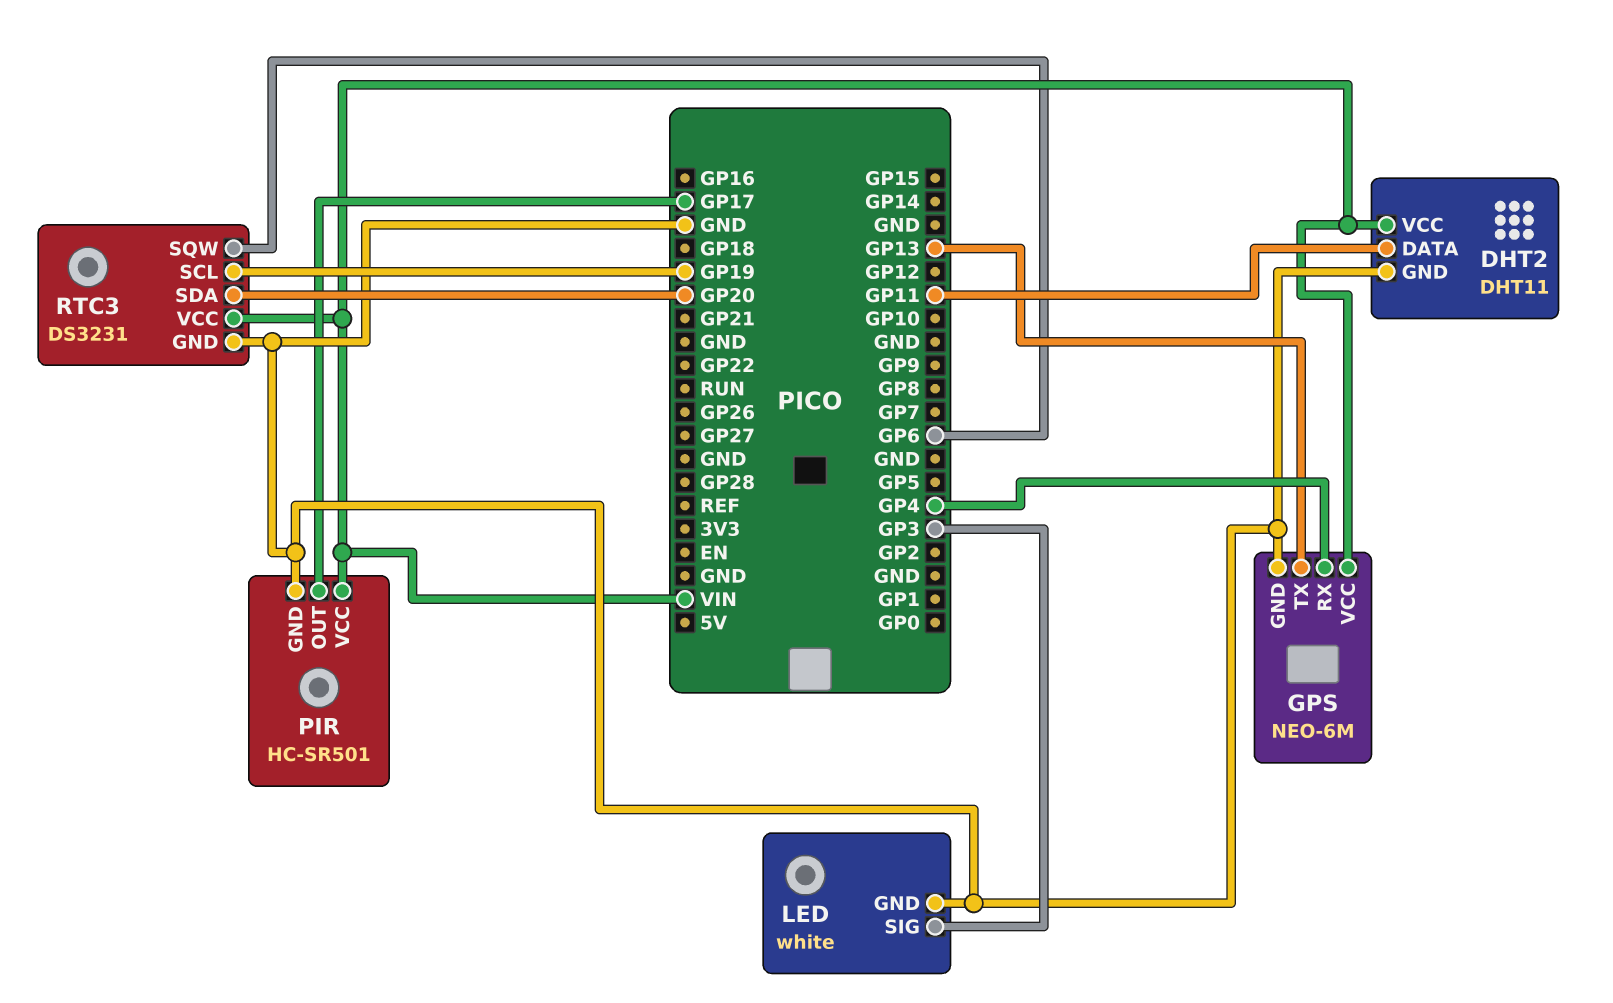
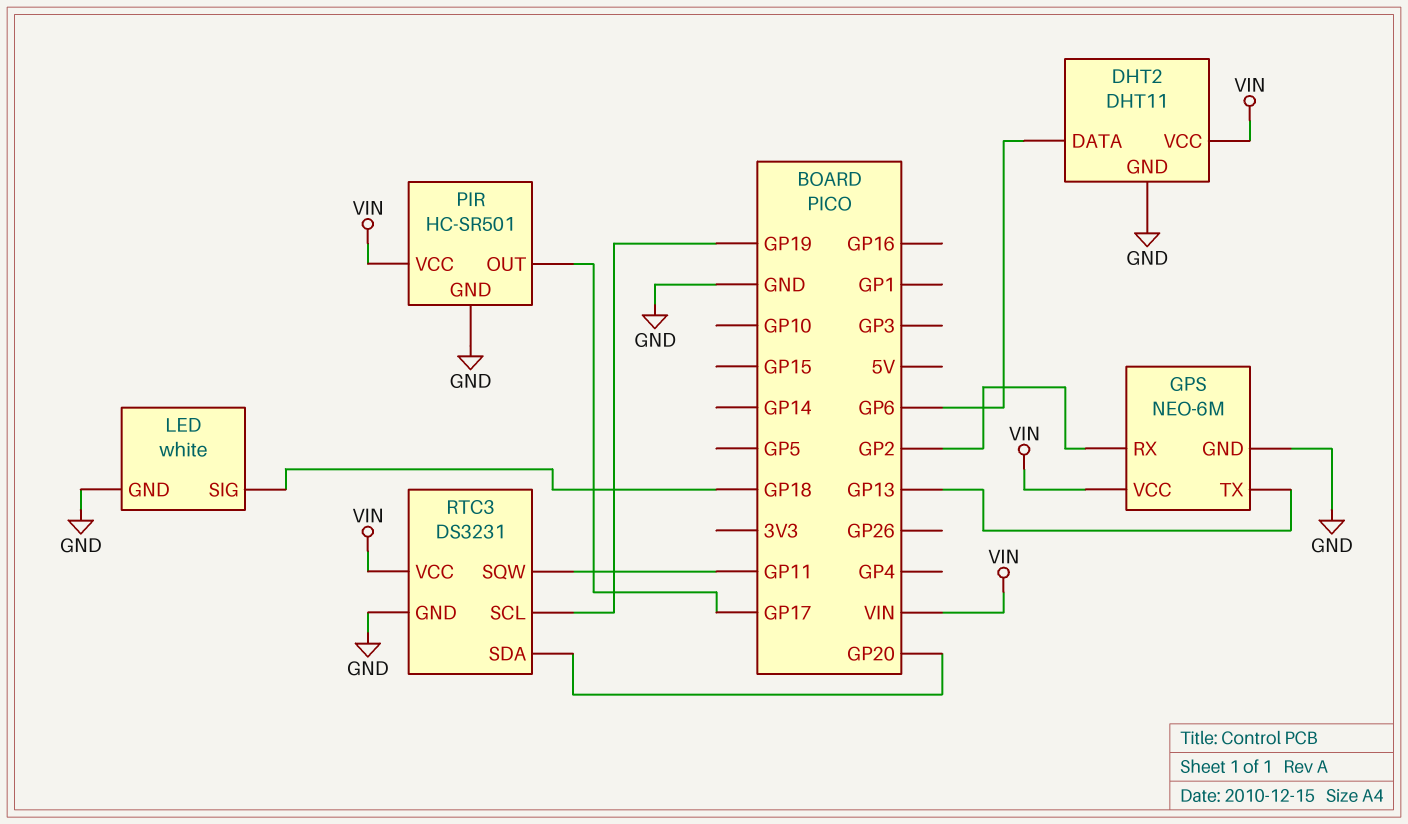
DHT2 pin DATA: GP11 -> GP6
GPS pin RX: GP4 -> GP2
LED pin SIG: GP3 -> GP18
RTC3 pin SQW: GP6 -> GP11

